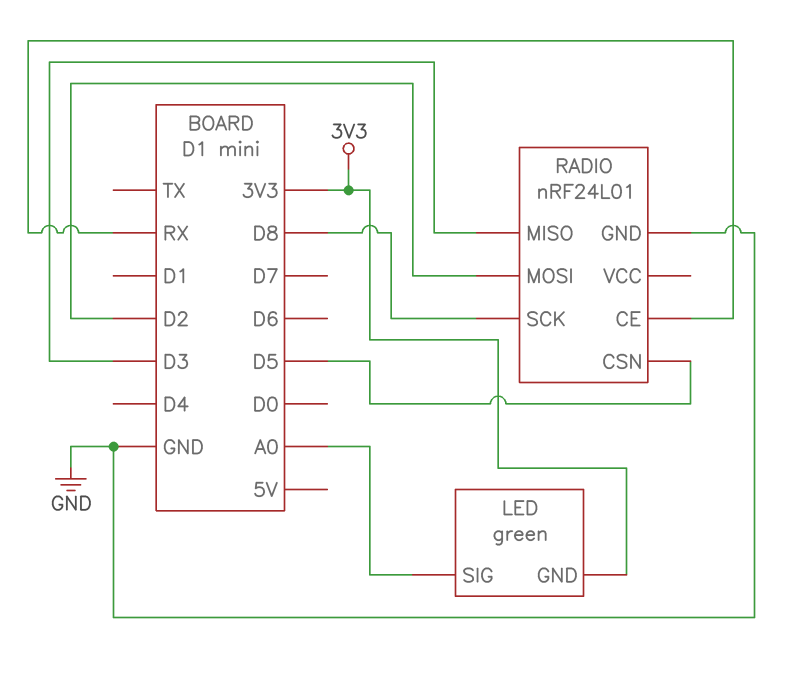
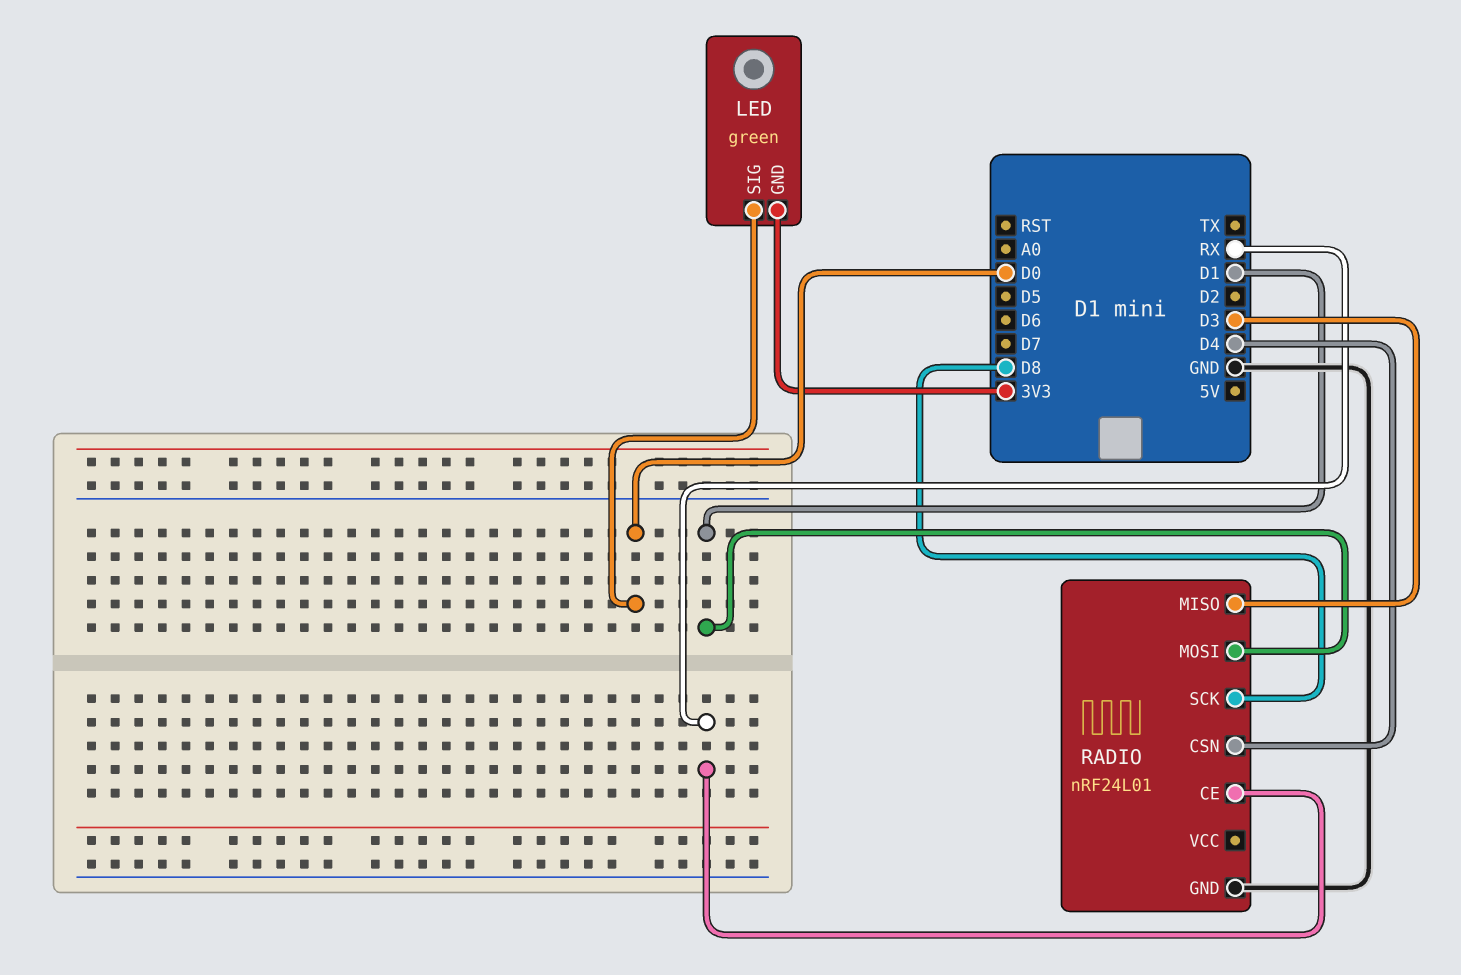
LED pin SIG: A0 -> D0
RADIO pin CSN: D5 -> D4
RADIO pin MOSI: D2 -> D1

